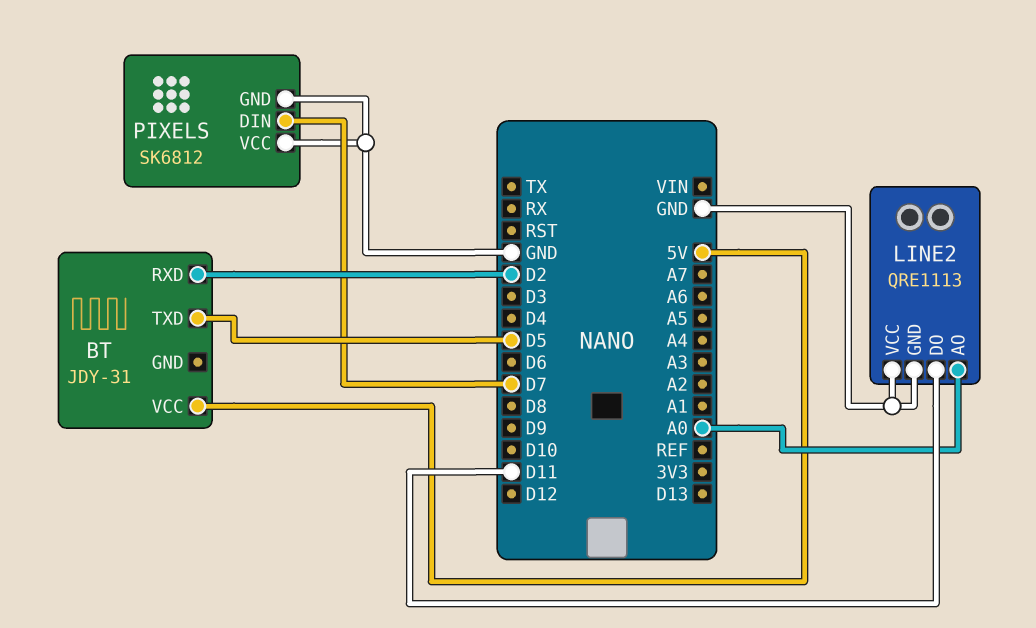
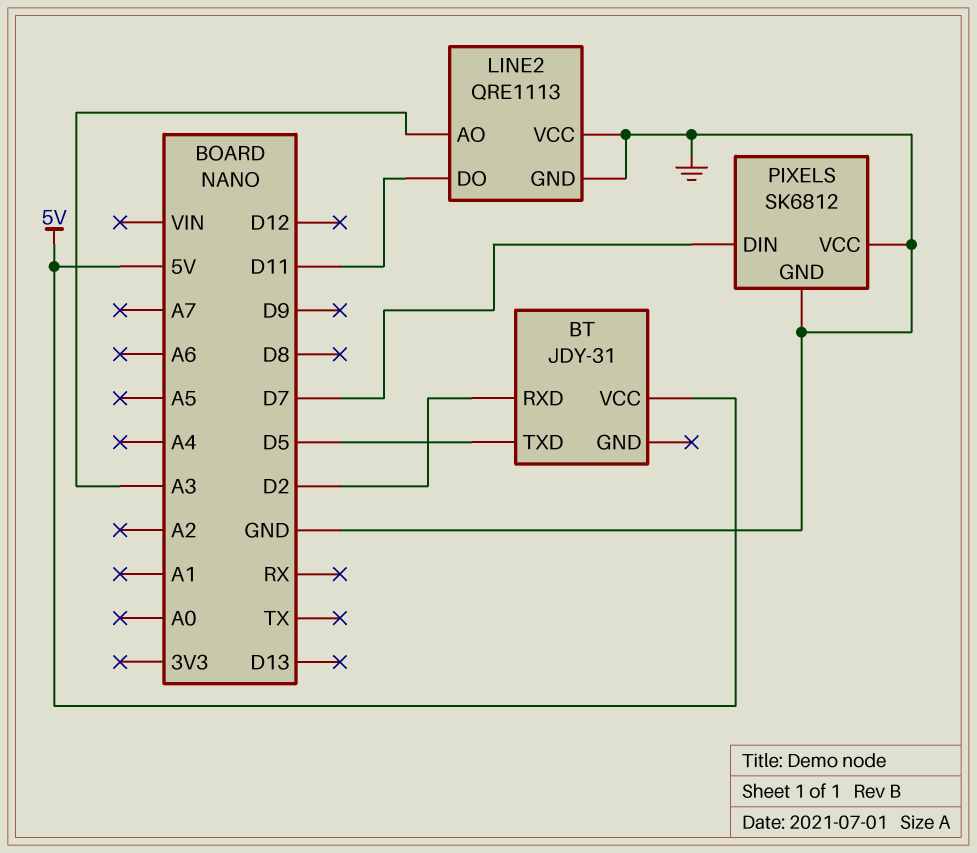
LINE2 pin AO: A0 -> A3

